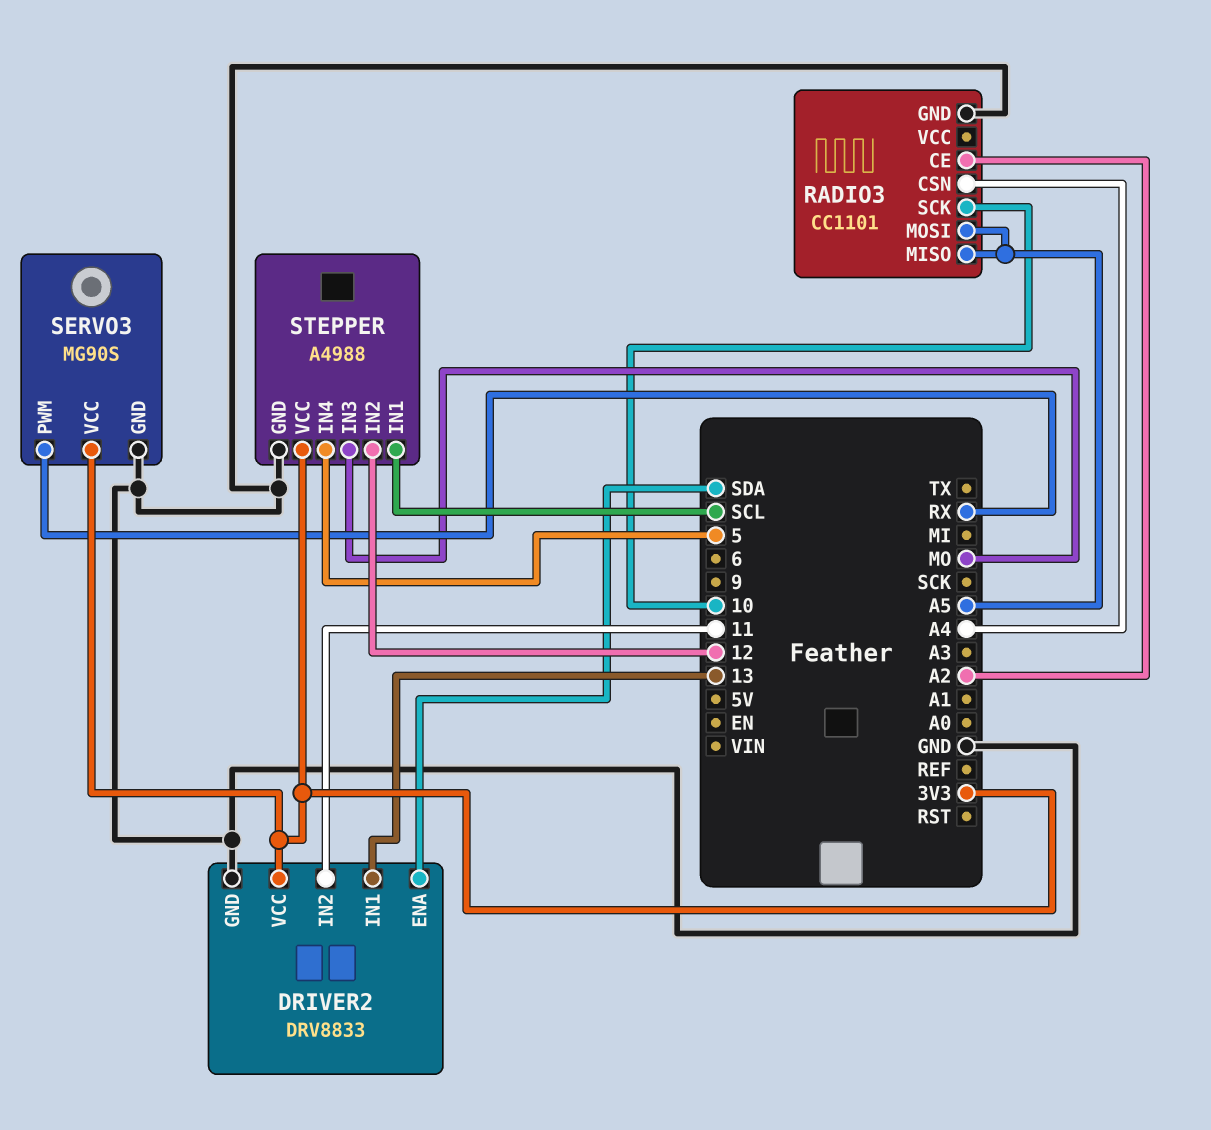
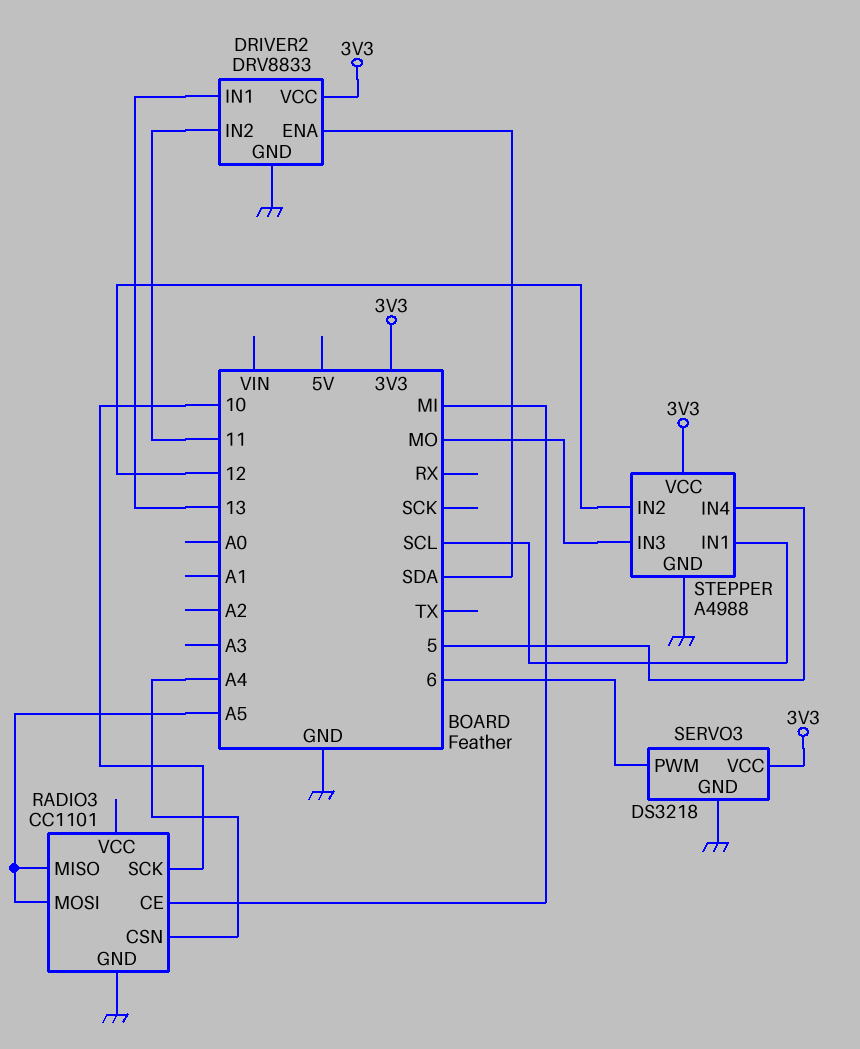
RADIO3 pin CE: A2 -> MI
SERVO3: MG90S -> DS3218
SERVO3 pin PWM: RX -> 6

